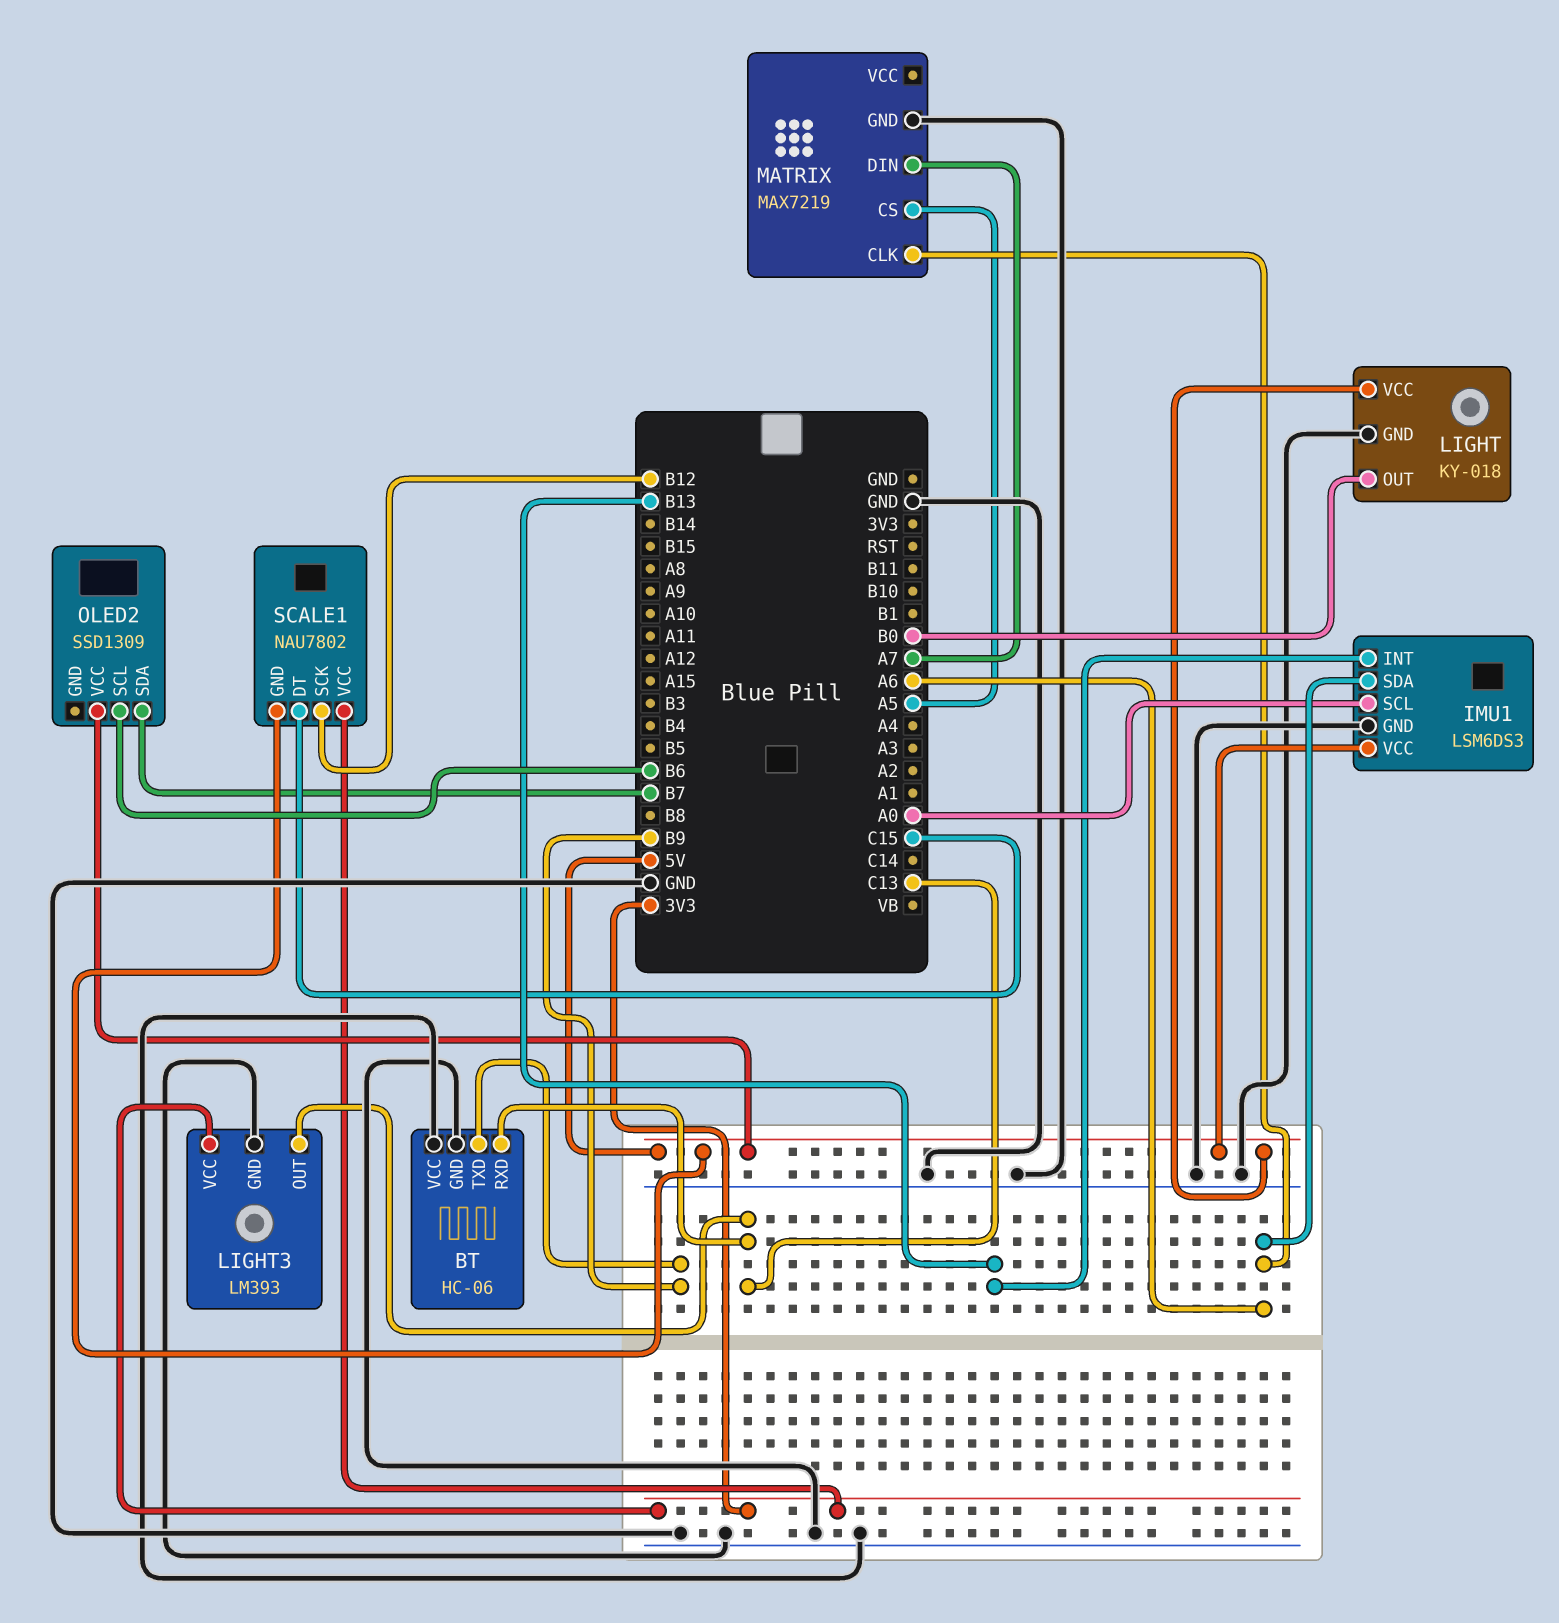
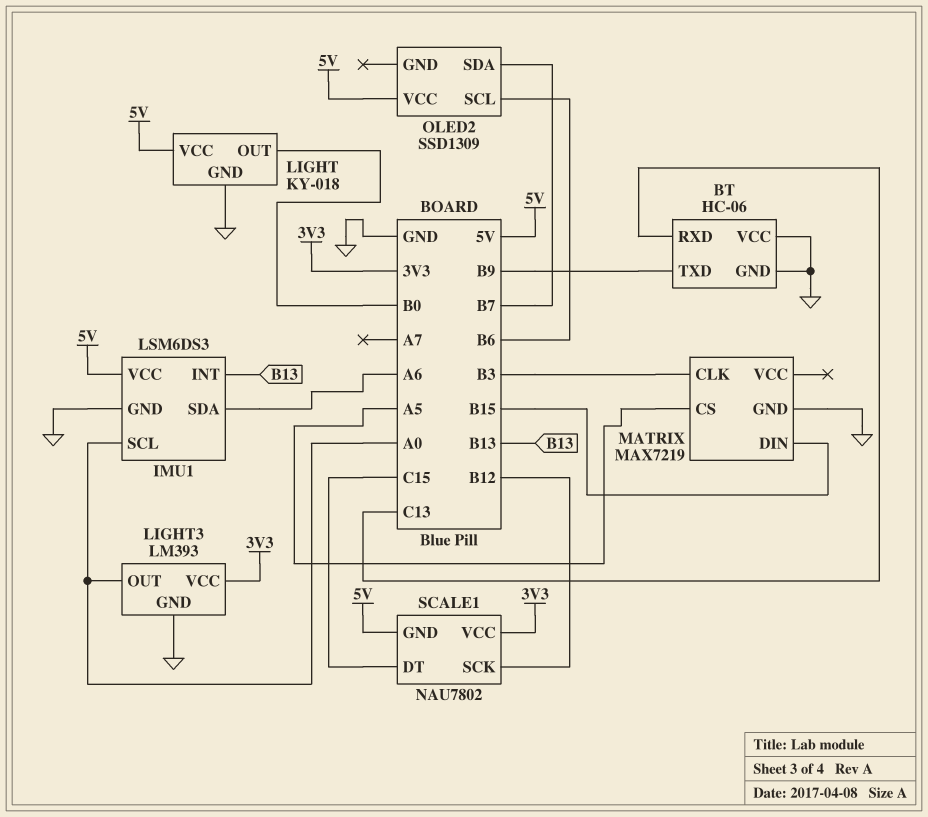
LIGHT3 pin OUT: C13 -> A0
MATRIX pin CLK: A6 -> B3
MATRIX pin DIN: A7 -> B15

